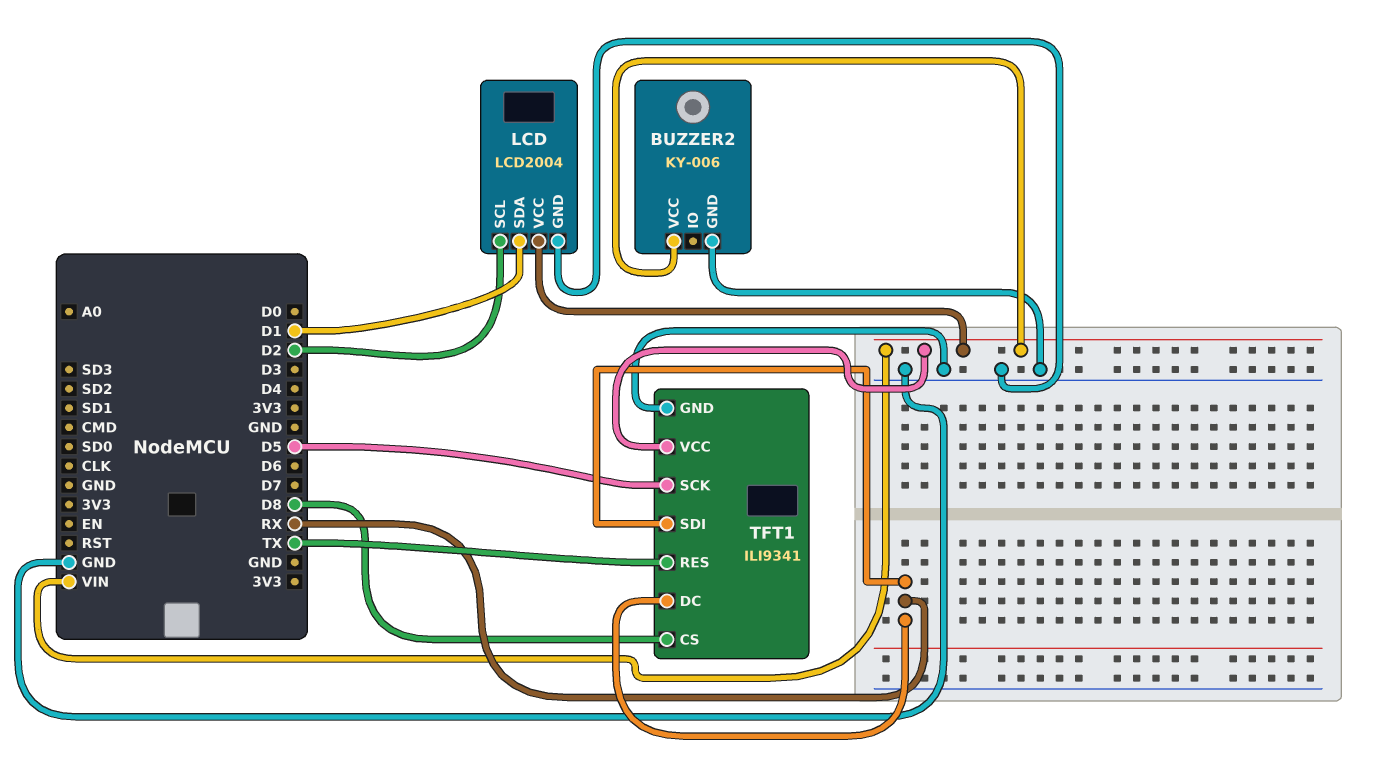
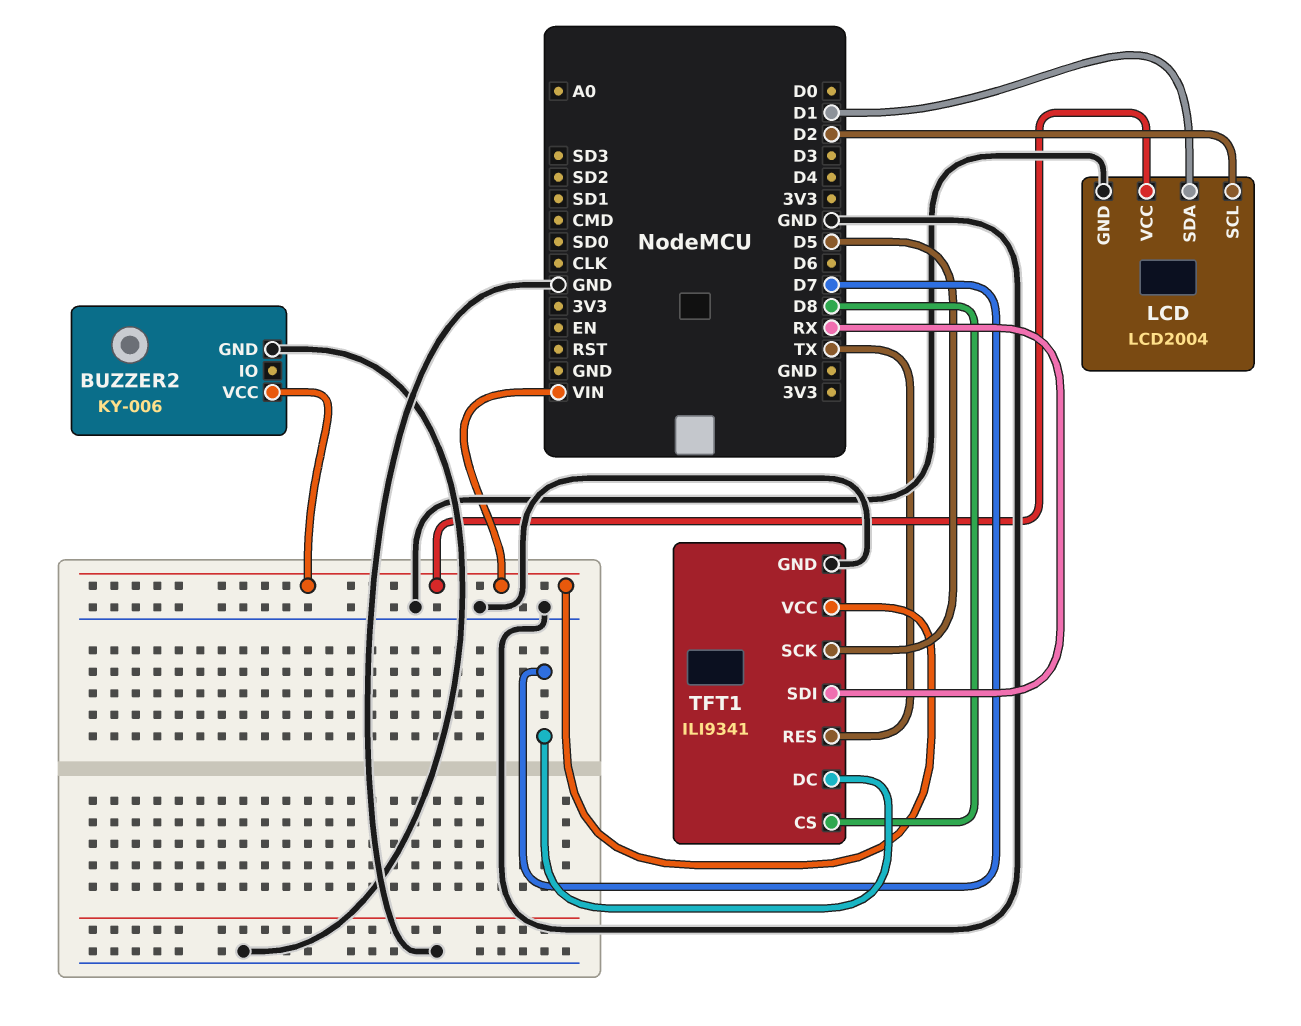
TFT1 pin DC: RX -> D7

